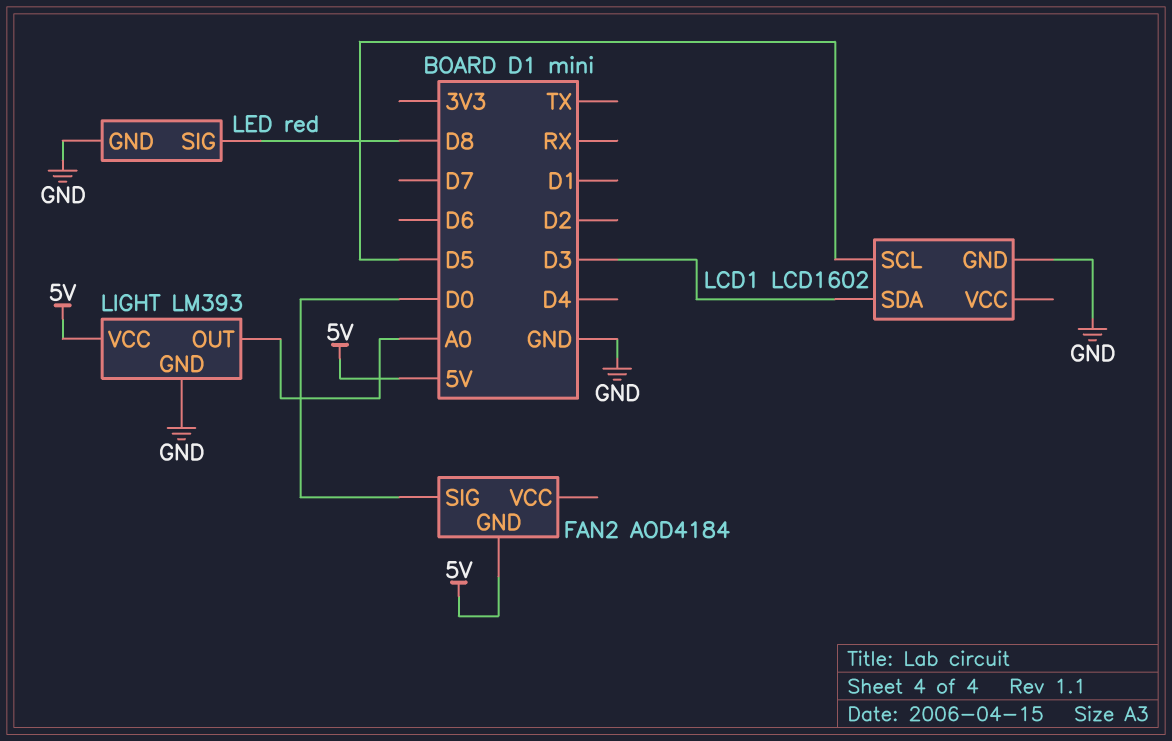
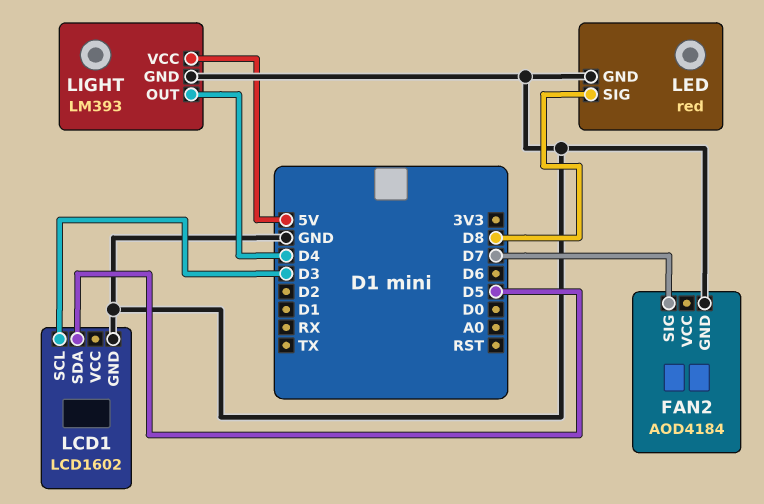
FAN2 pin GND: 5V -> GND
FAN2 pin SIG: D0 -> D7
LCD1 pin SCL: D5 -> D3
LCD1 pin SDA: D3 -> D5
LIGHT pin OUT: A0 -> D4

